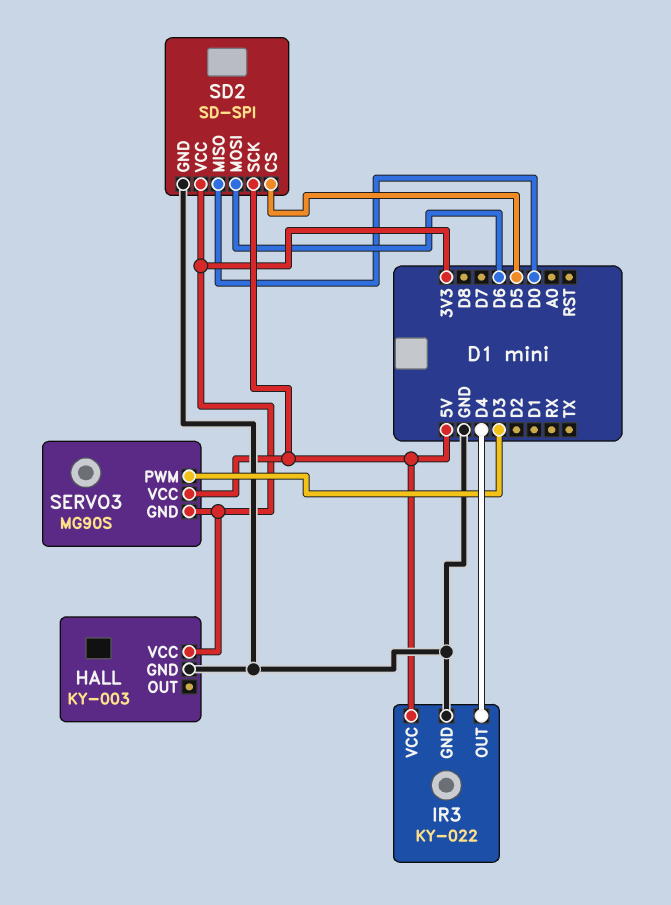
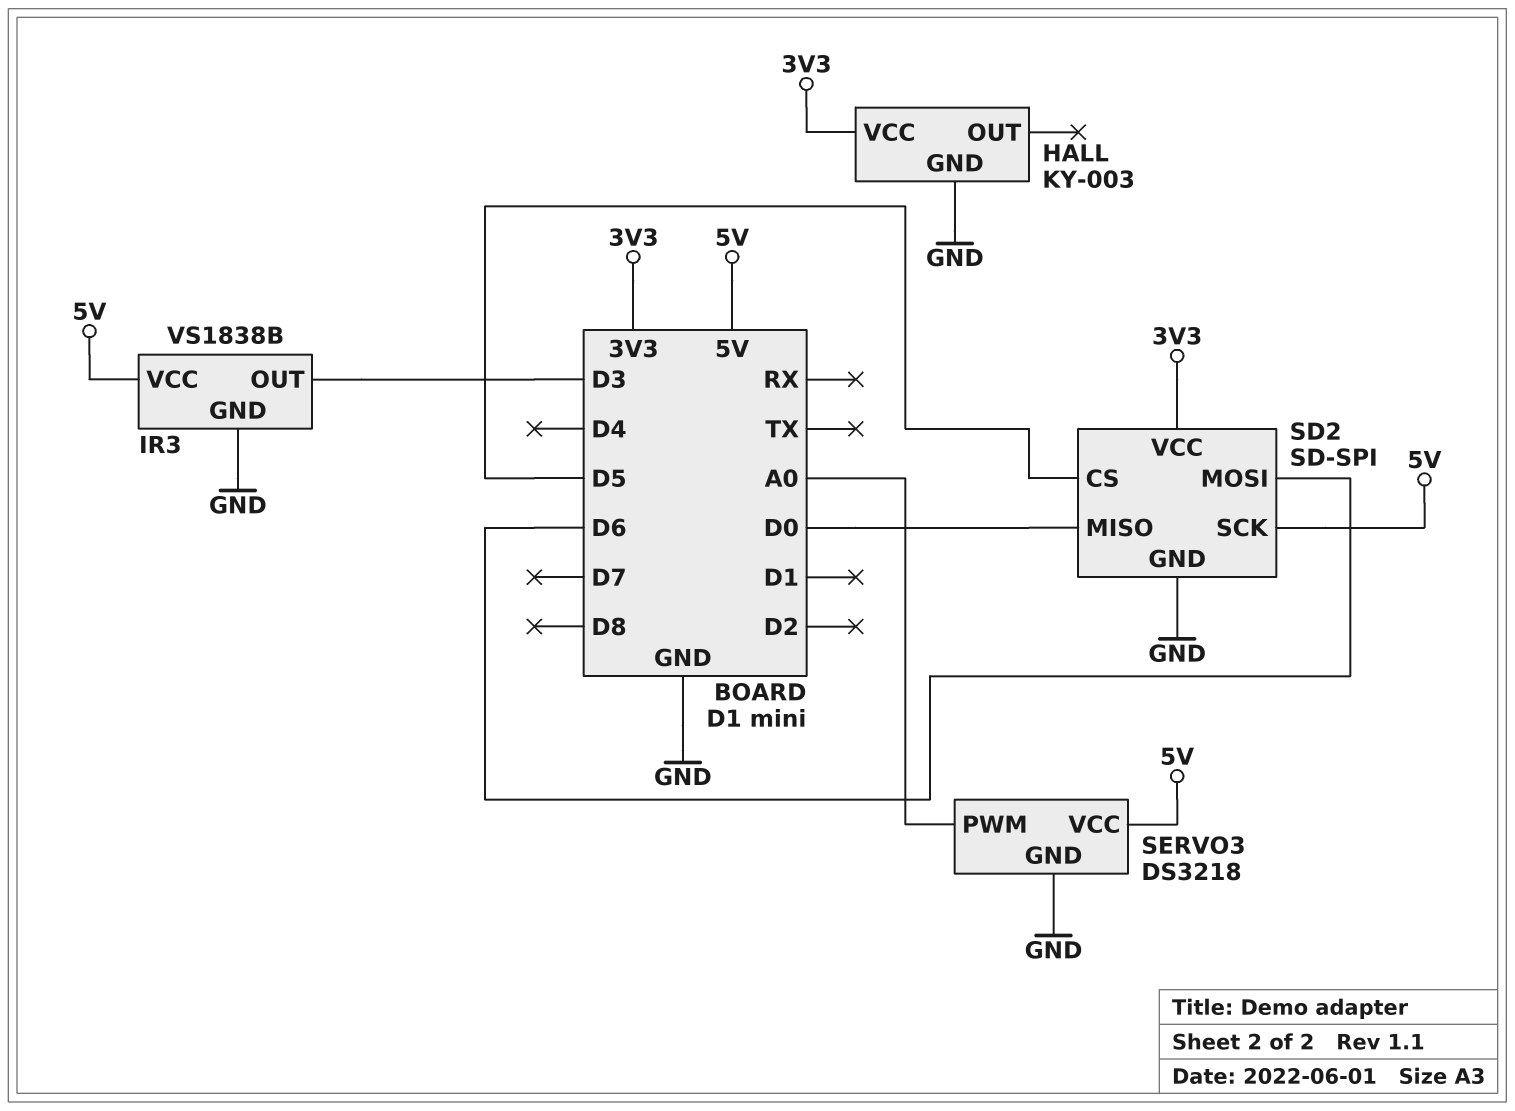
IR3: KY-022 -> VS1838B
IR3 pin OUT: D4 -> D3
SERVO3: MG90S -> DS3218
SERVO3 pin GND: 3V3 -> GND
SERVO3 pin PWM: D3 -> A0

